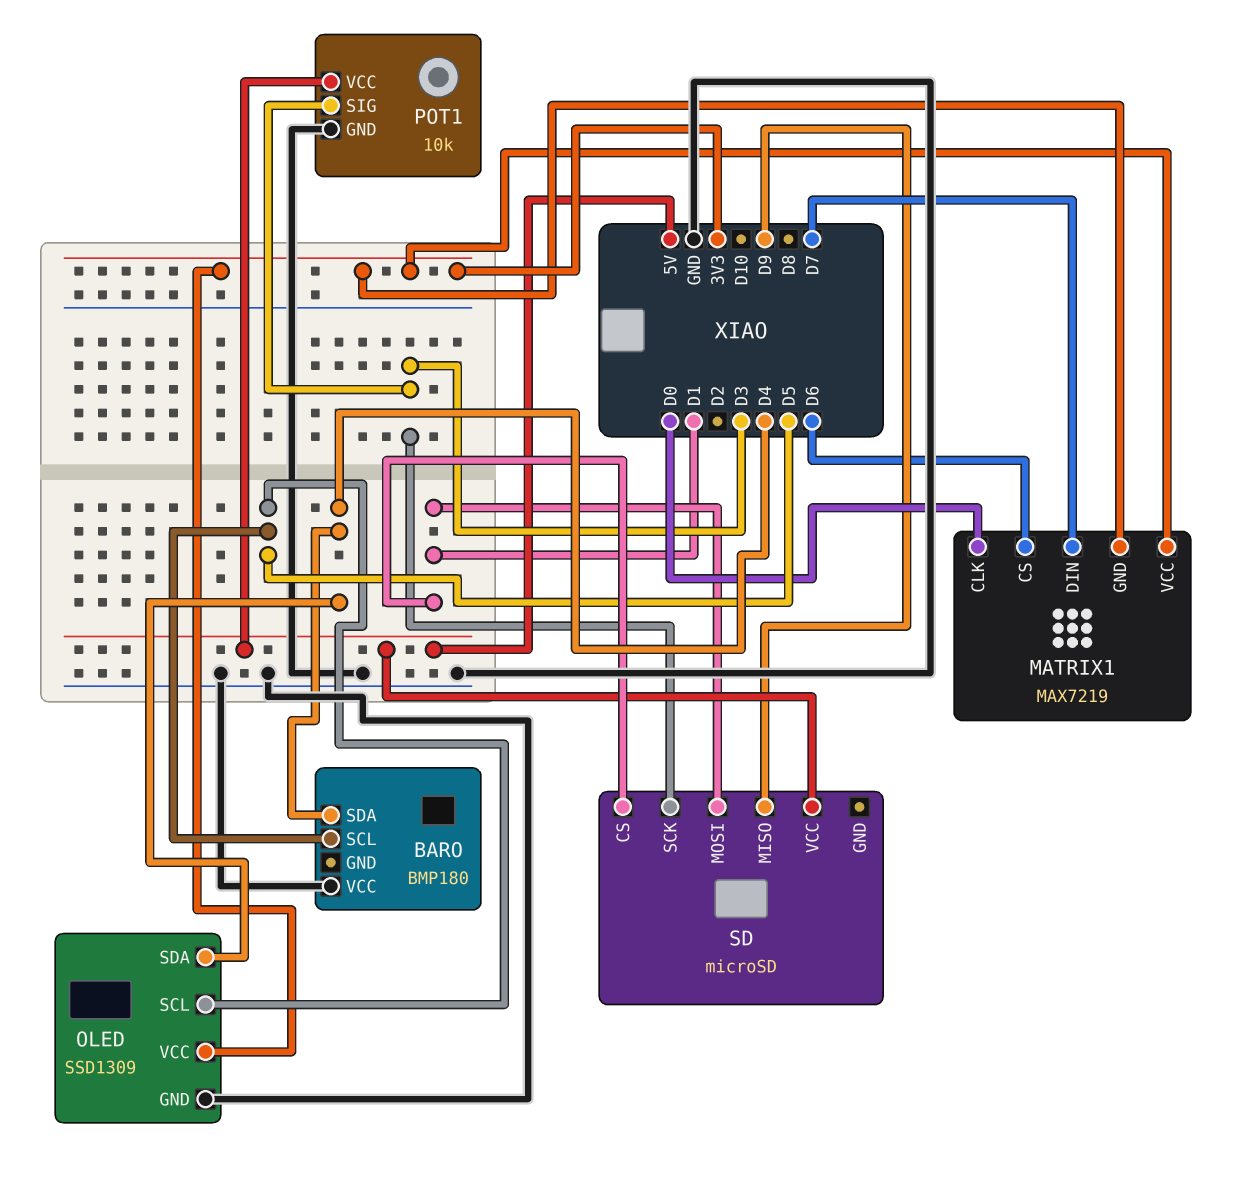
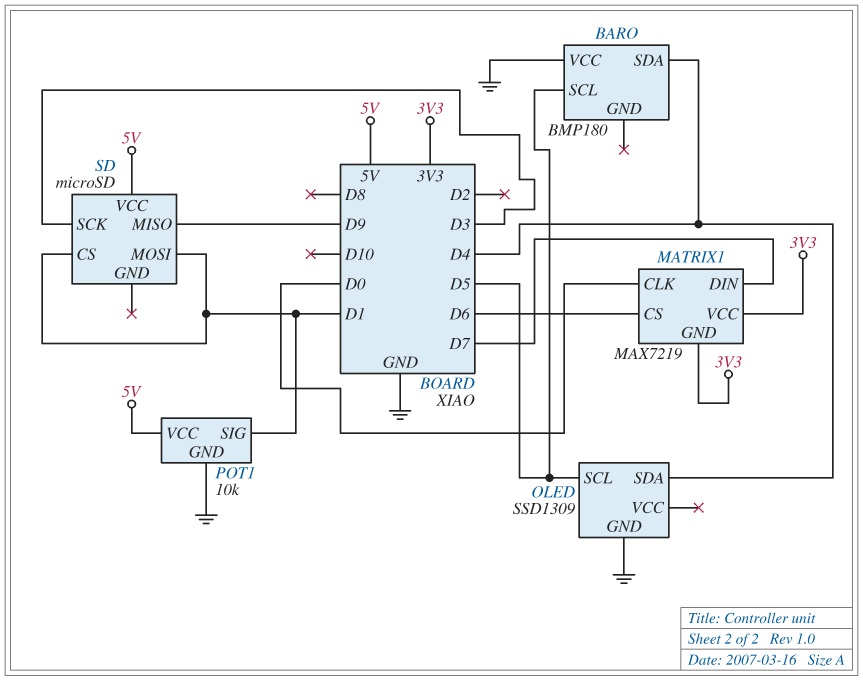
OLED pin VCC: 3V3 -> none
POT1 pin SIG: D3 -> D1

